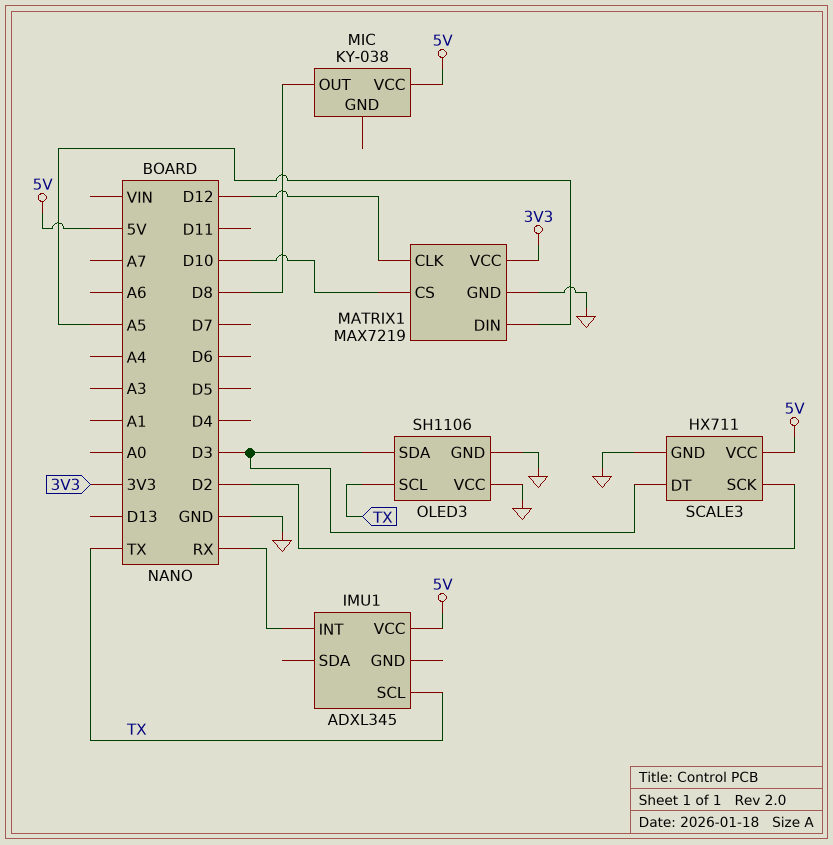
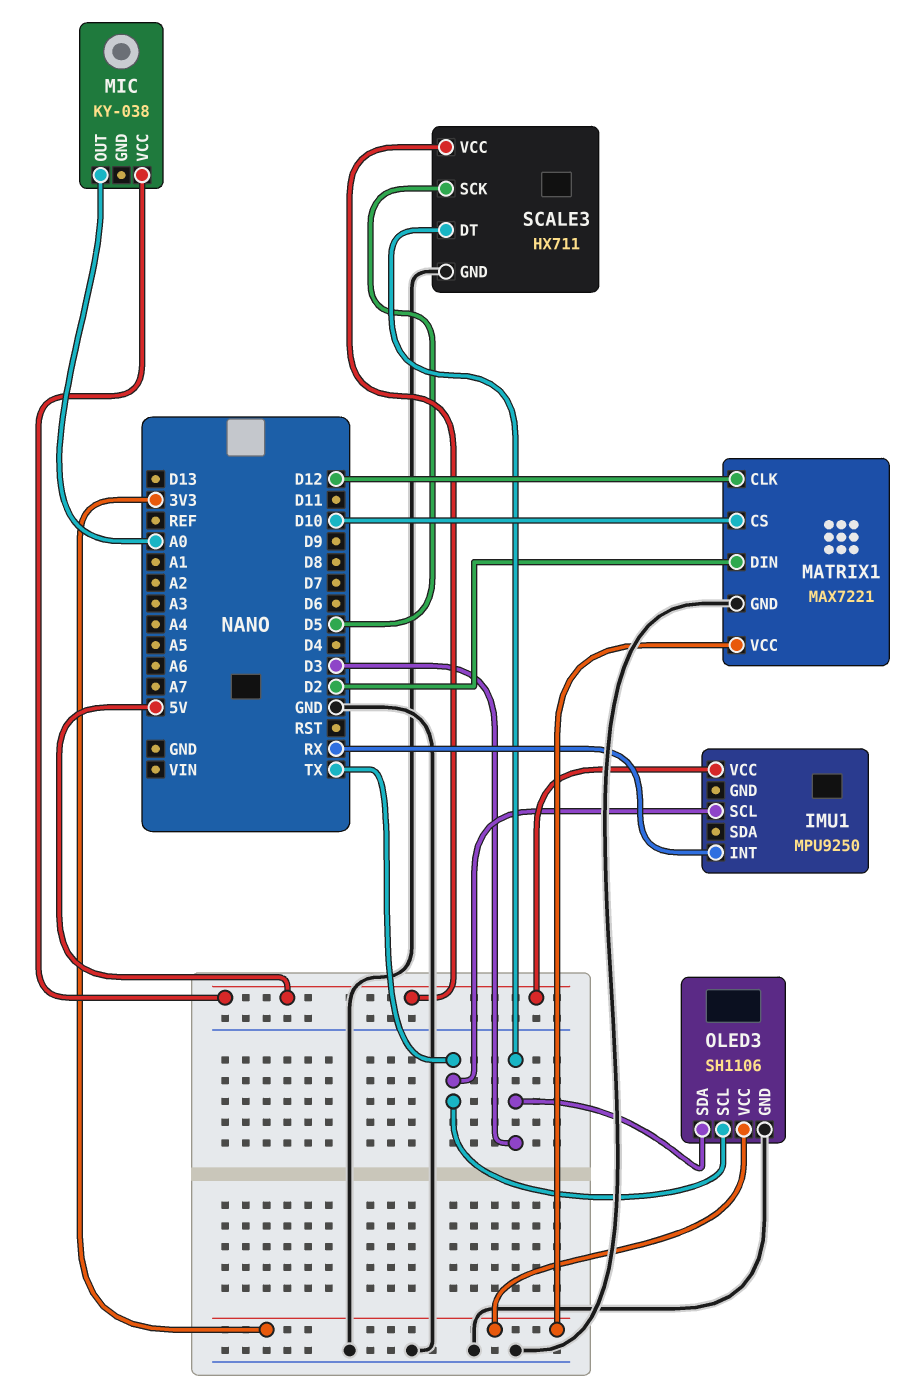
IMU1: ADXL345 -> MPU9250
MATRIX1: MAX7219 -> MAX7221
MATRIX1 pin DIN: A5 -> D2
MIC pin OUT: D8 -> A0
OLED3 pin VCC: GND -> 3V3
SCALE3 pin SCK: D2 -> D5

